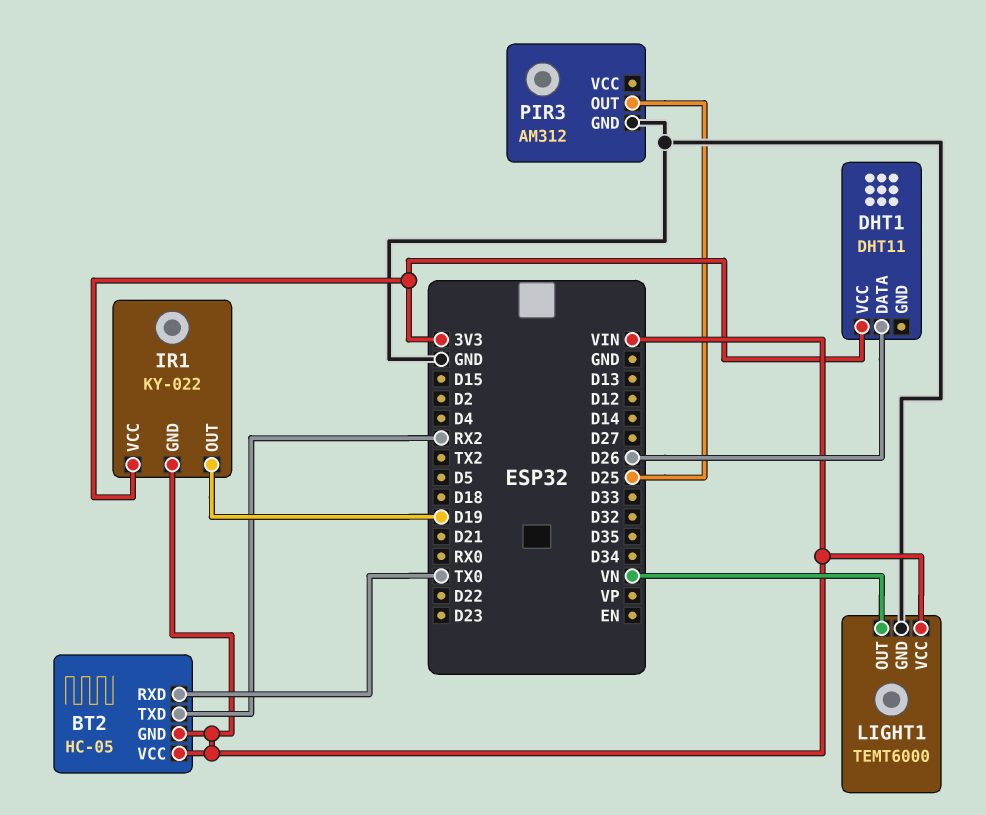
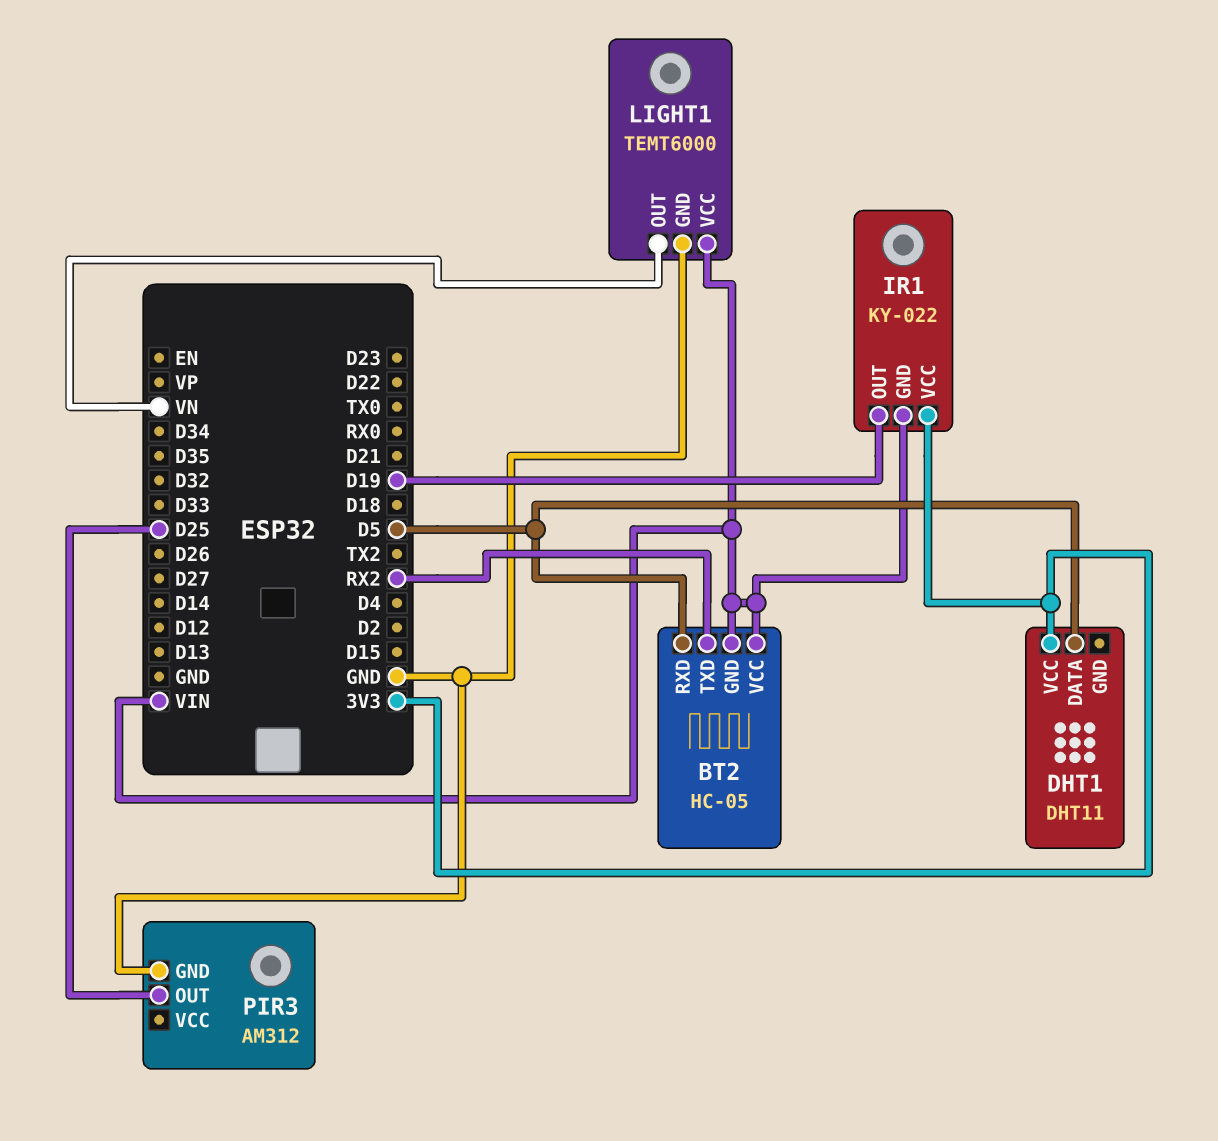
BT2 pin RXD: TX0 -> D5
DHT1 pin DATA: D26 -> D5

